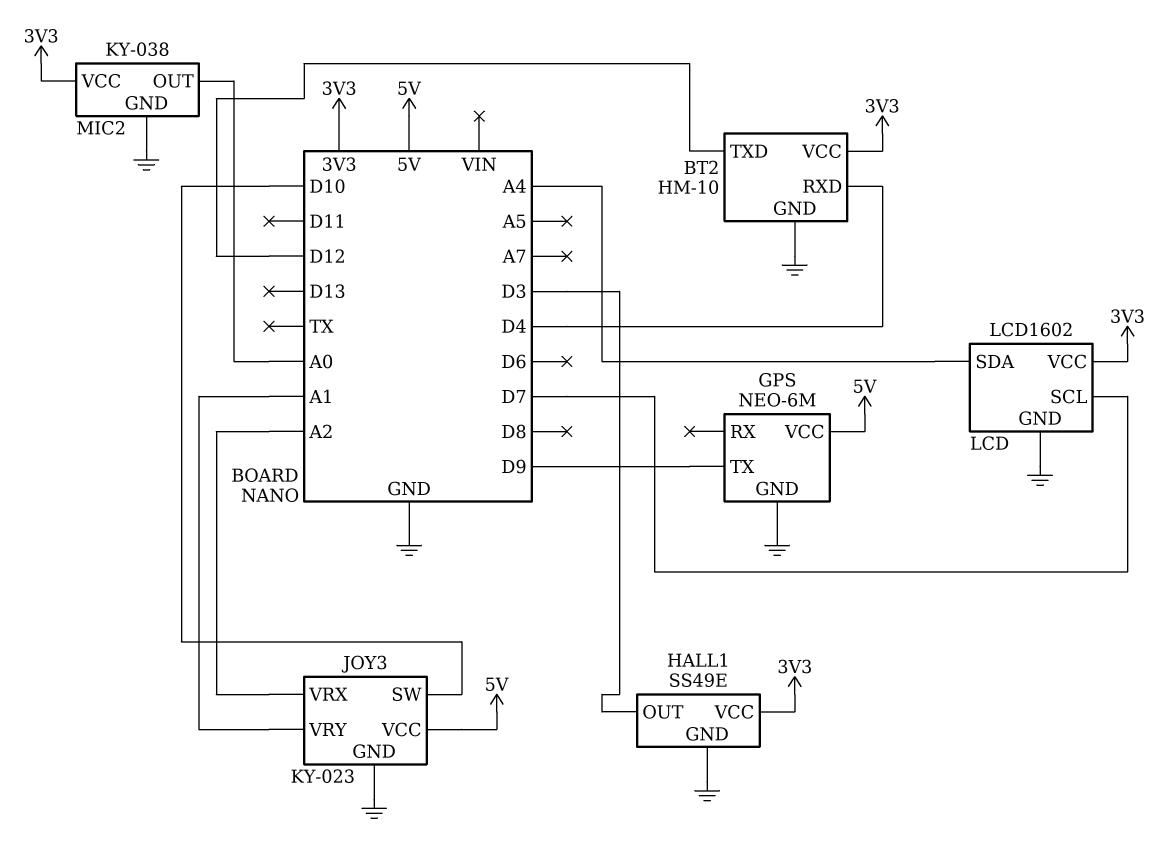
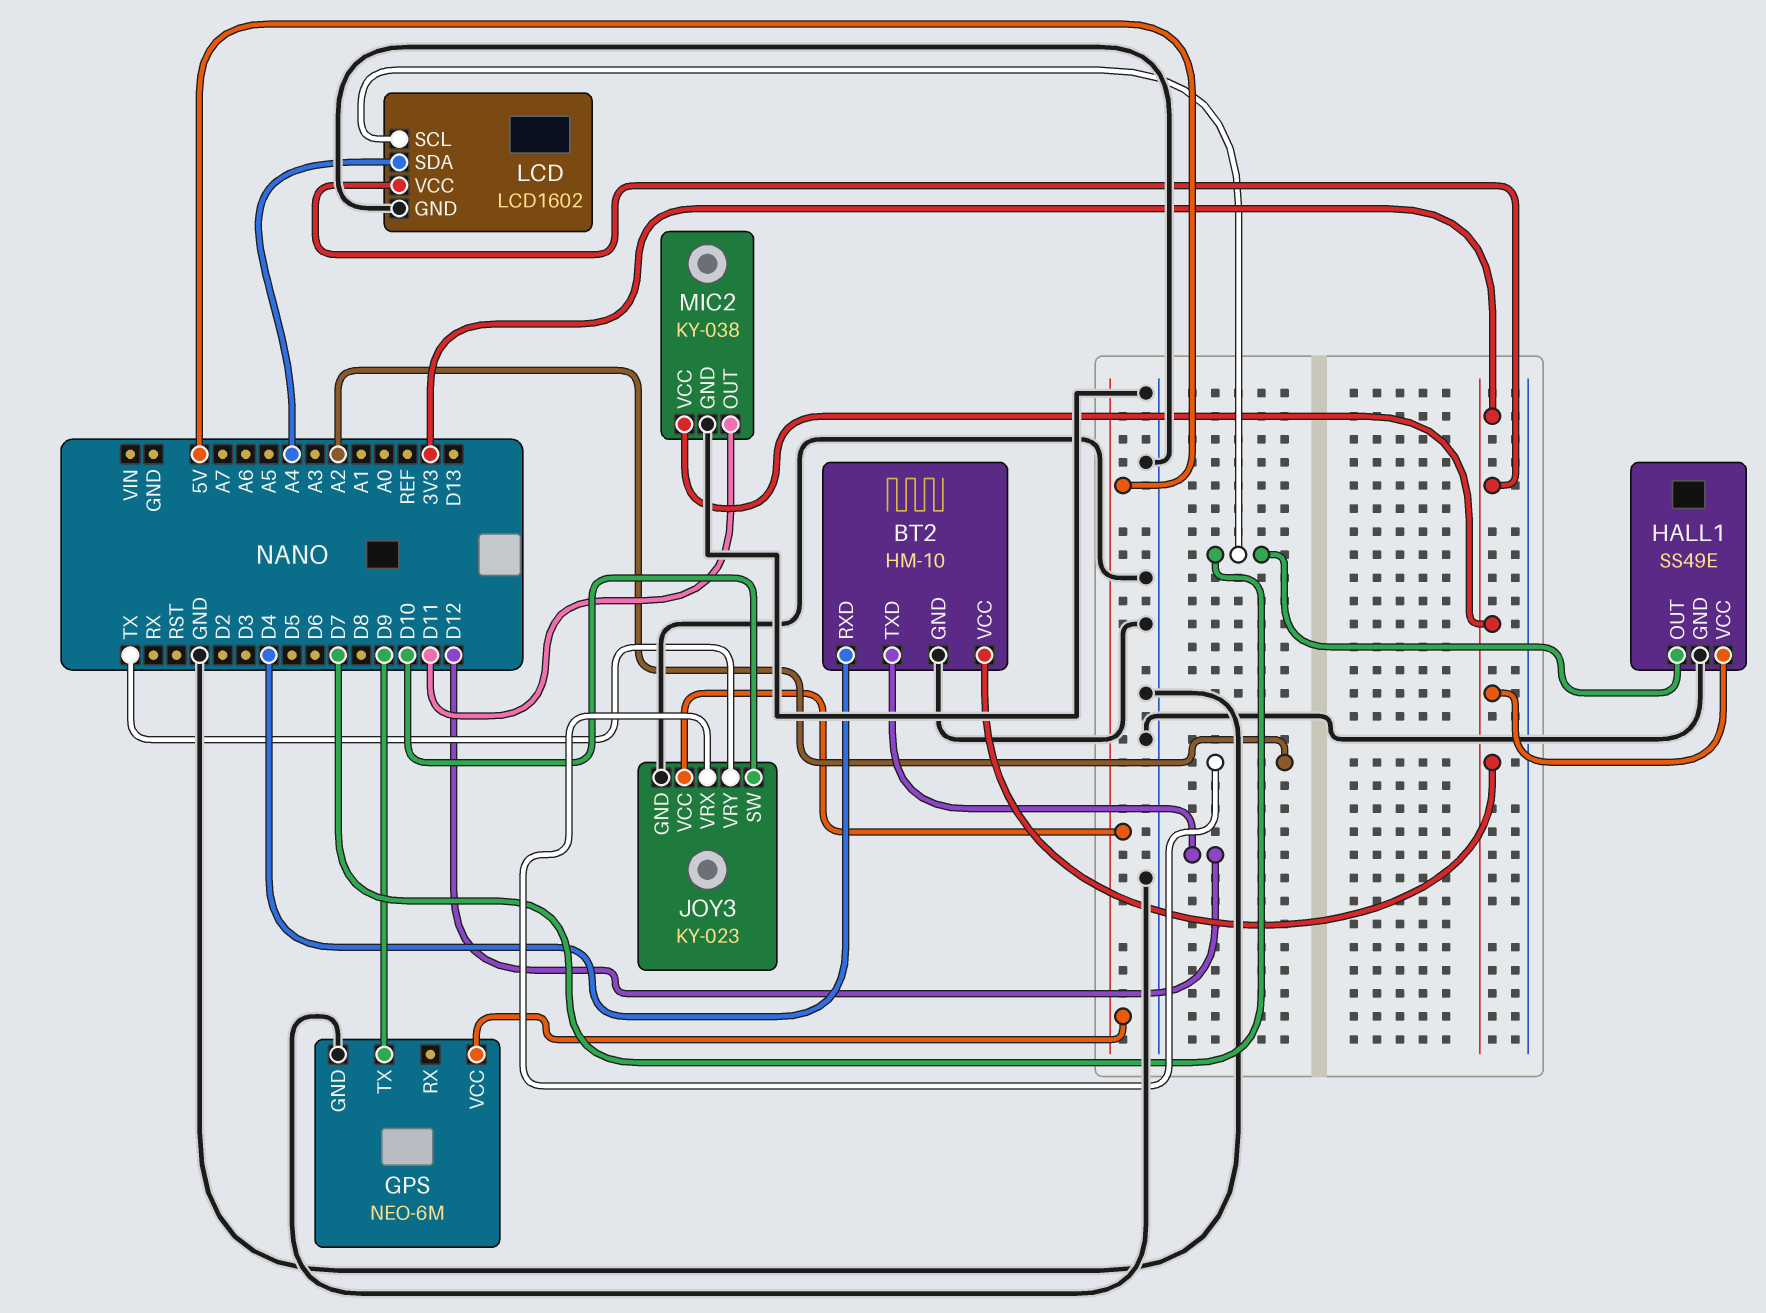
HALL1 pin OUT: D3 -> D7
JOY3 pin VRY: A1 -> TX
MIC2 pin OUT: A0 -> D11

